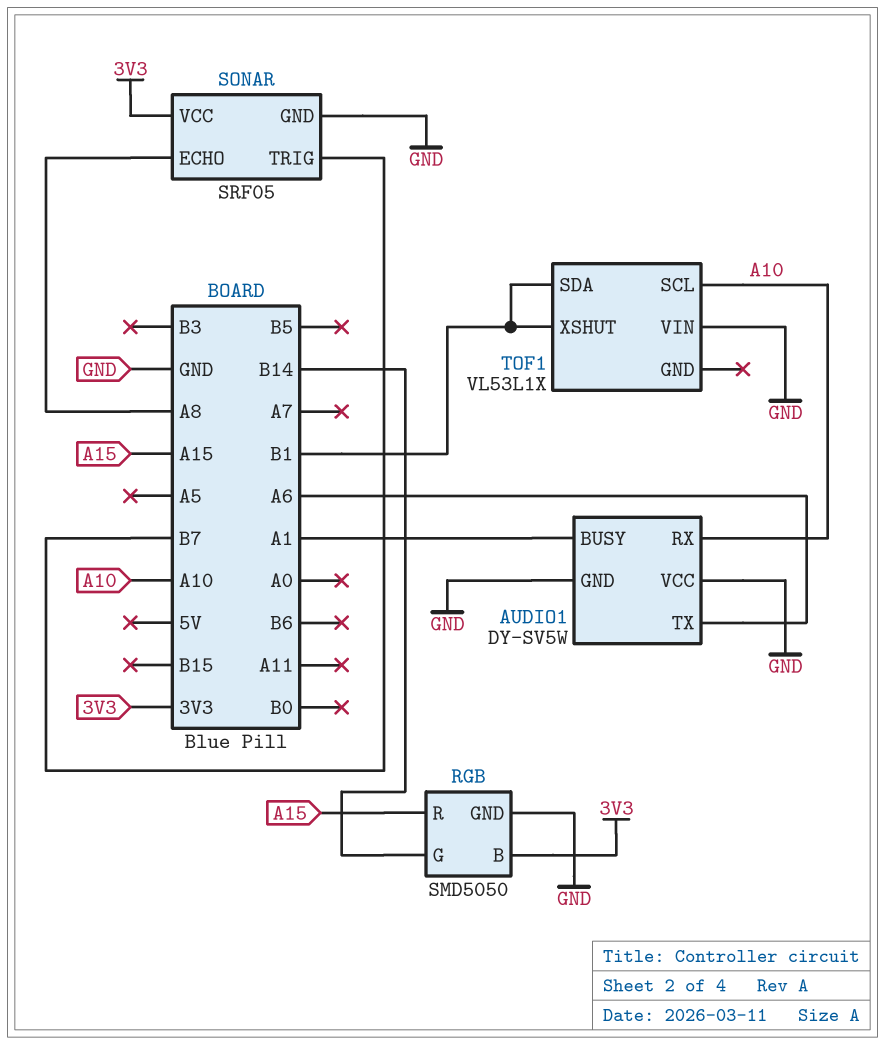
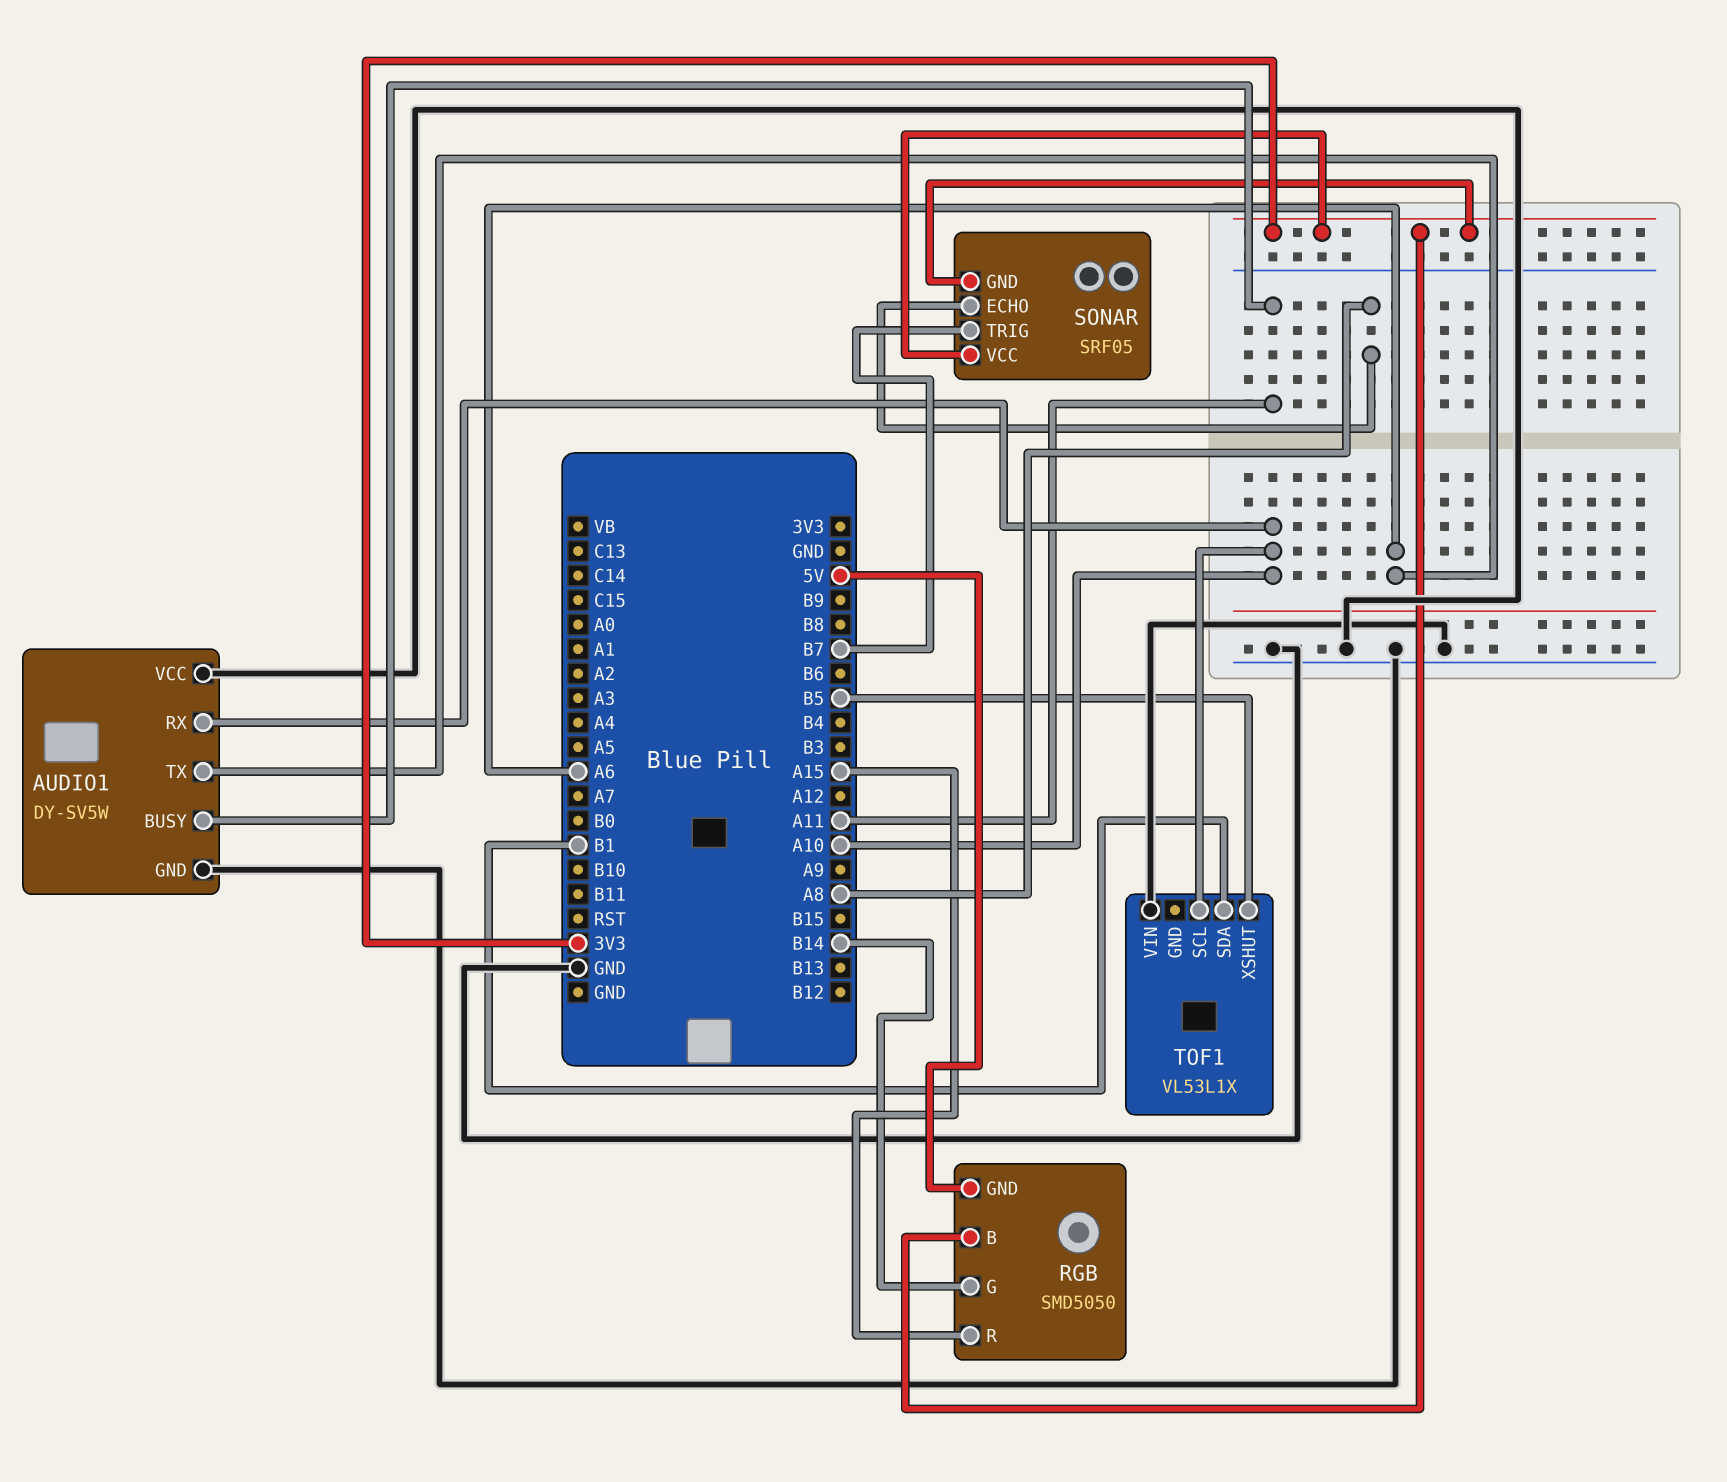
AUDIO1 pin BUSY: A1 -> A11
RGB pin GND: GND -> 5V
SONAR pin GND: GND -> 3V3
TOF1 pin XSHUT: B1 -> B5

